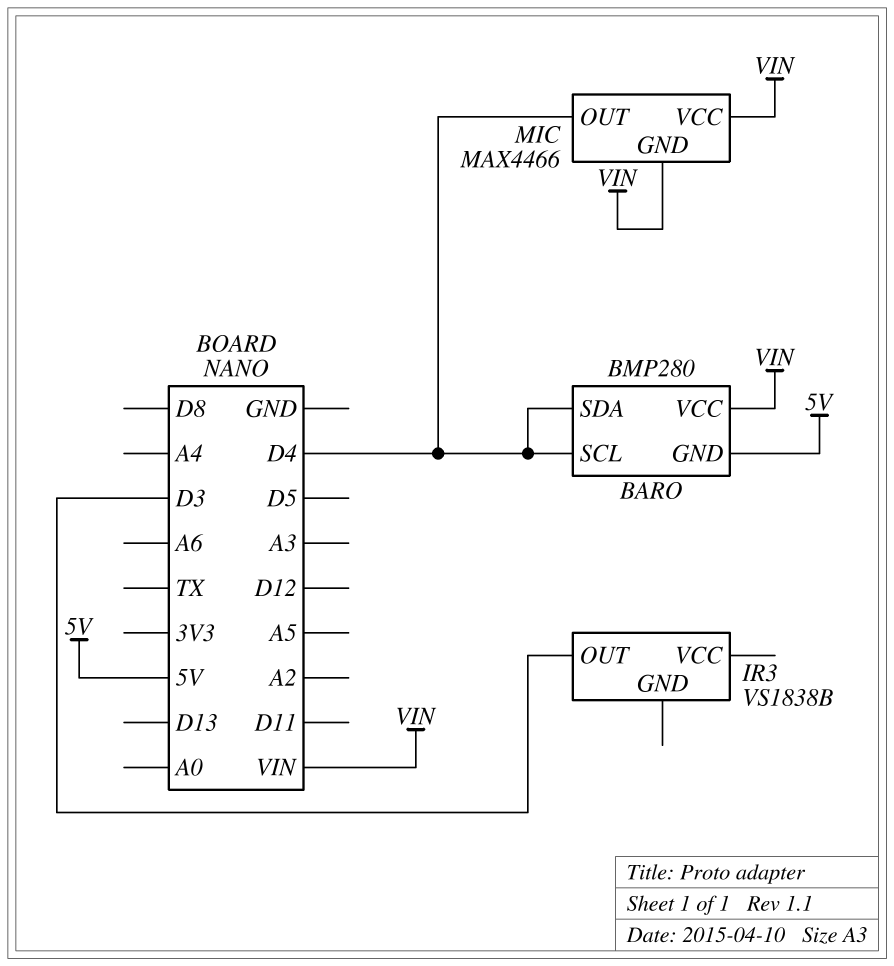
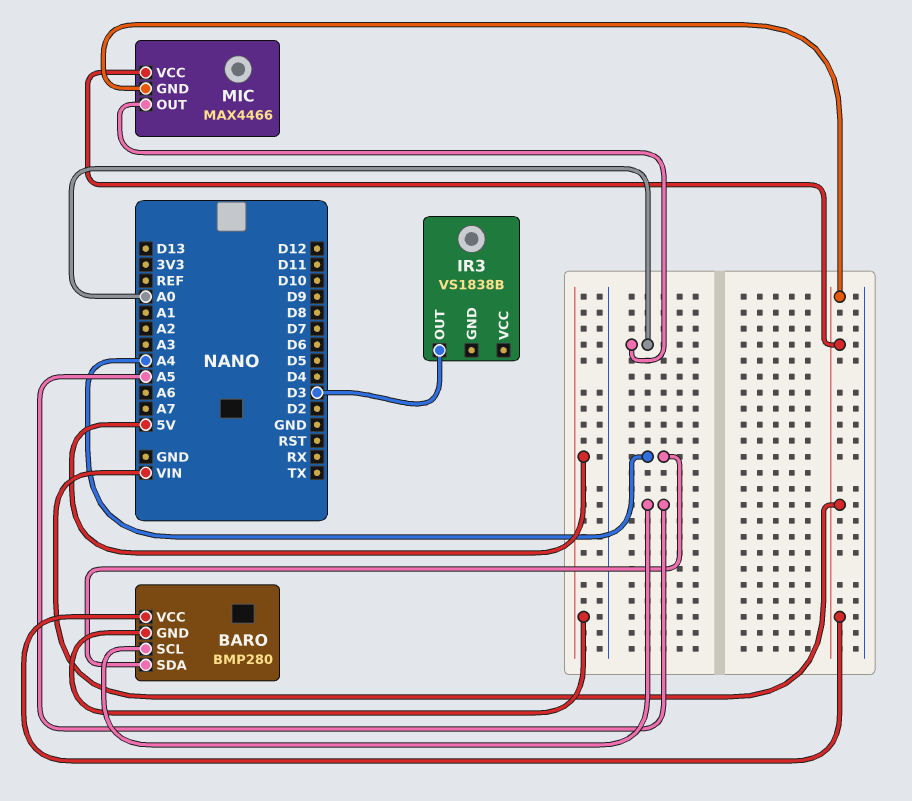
BARO pin SCL: D4 -> A5
BARO pin SDA: D4 -> A4
MIC pin OUT: D4 -> A0

